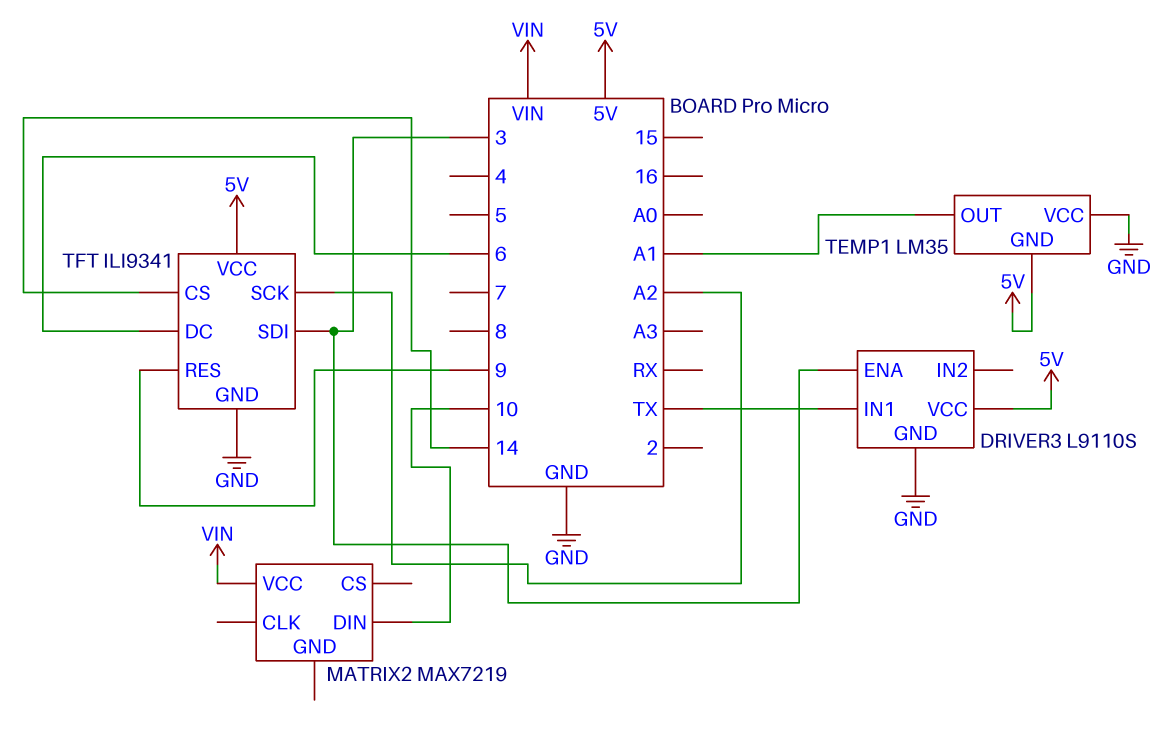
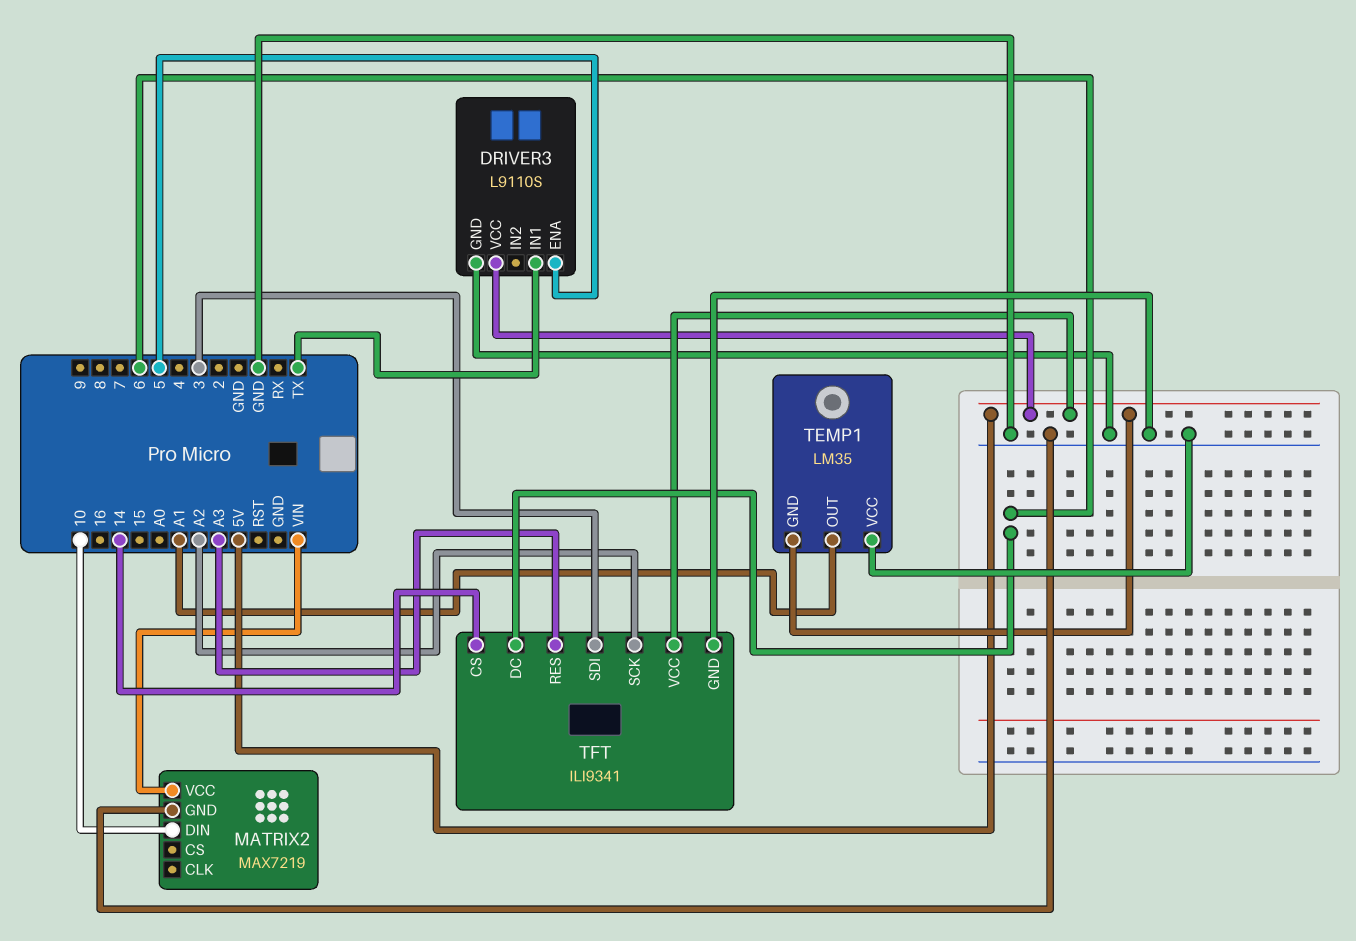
DRIVER3 pin ENA: 3 -> 5
MATRIX2 pin GND: none -> GND
TFT pin RES: 9 -> A3

